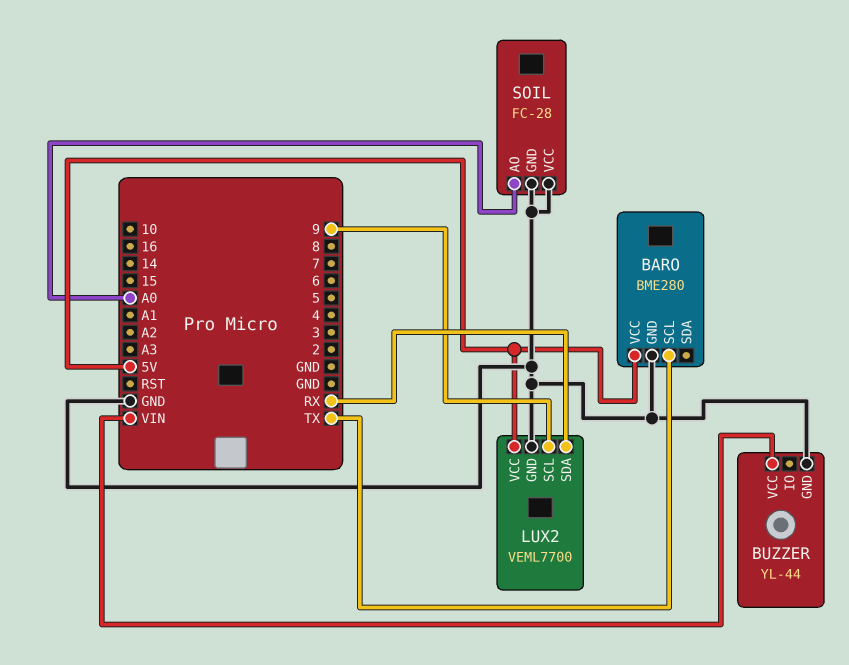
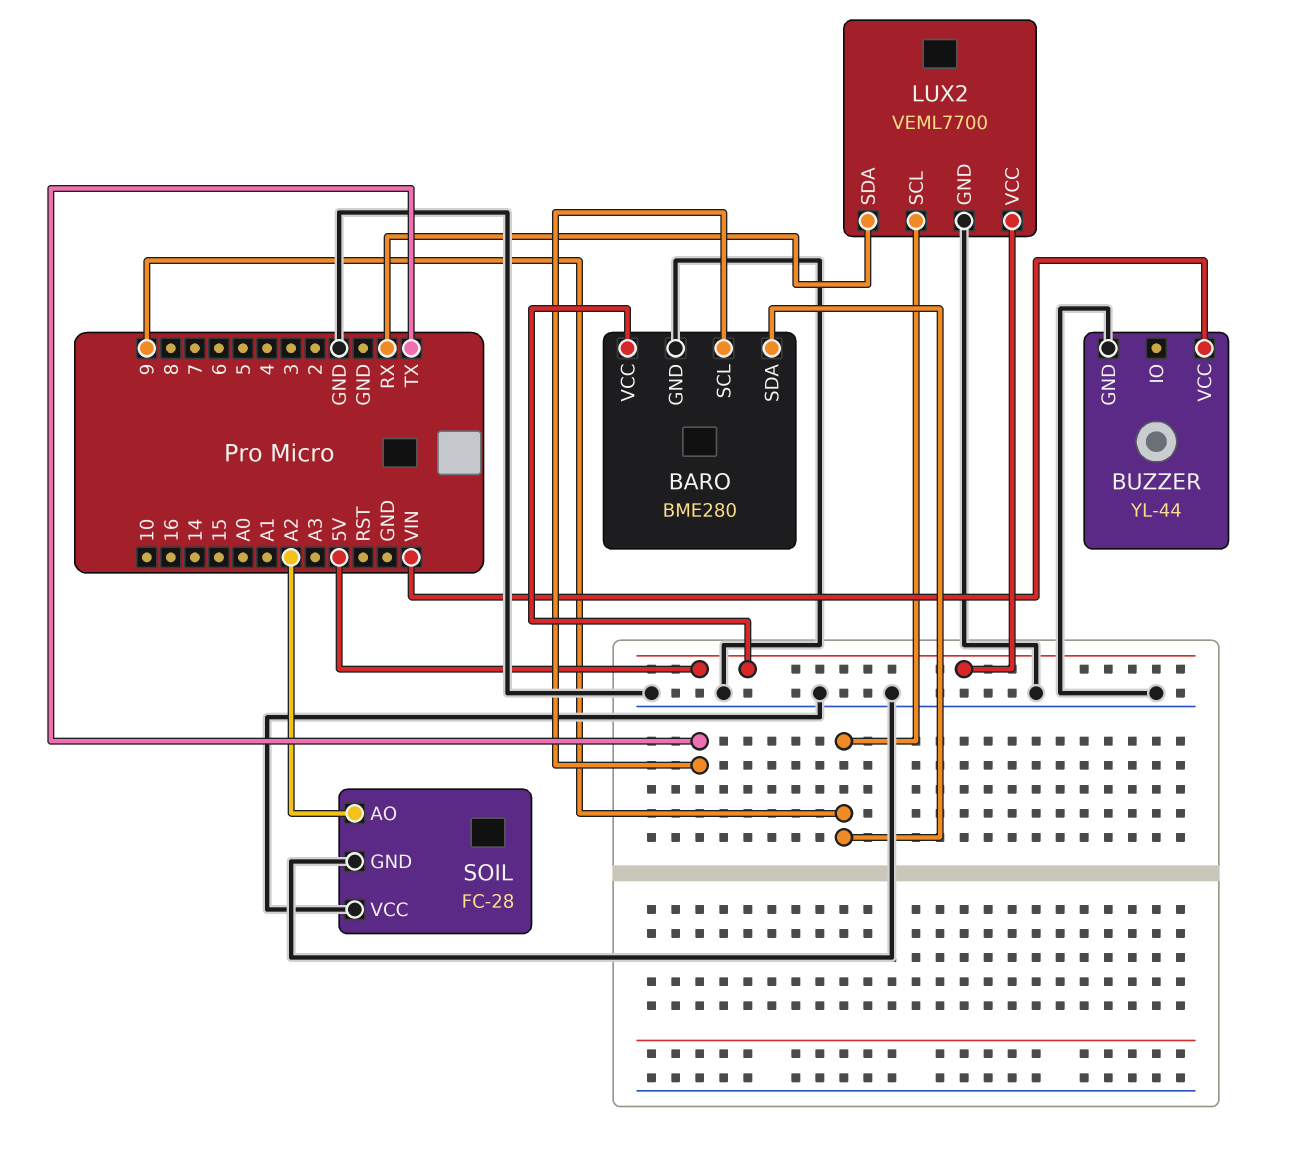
BARO pin SDA: none -> 9
SOIL pin AO: A0 -> A2

